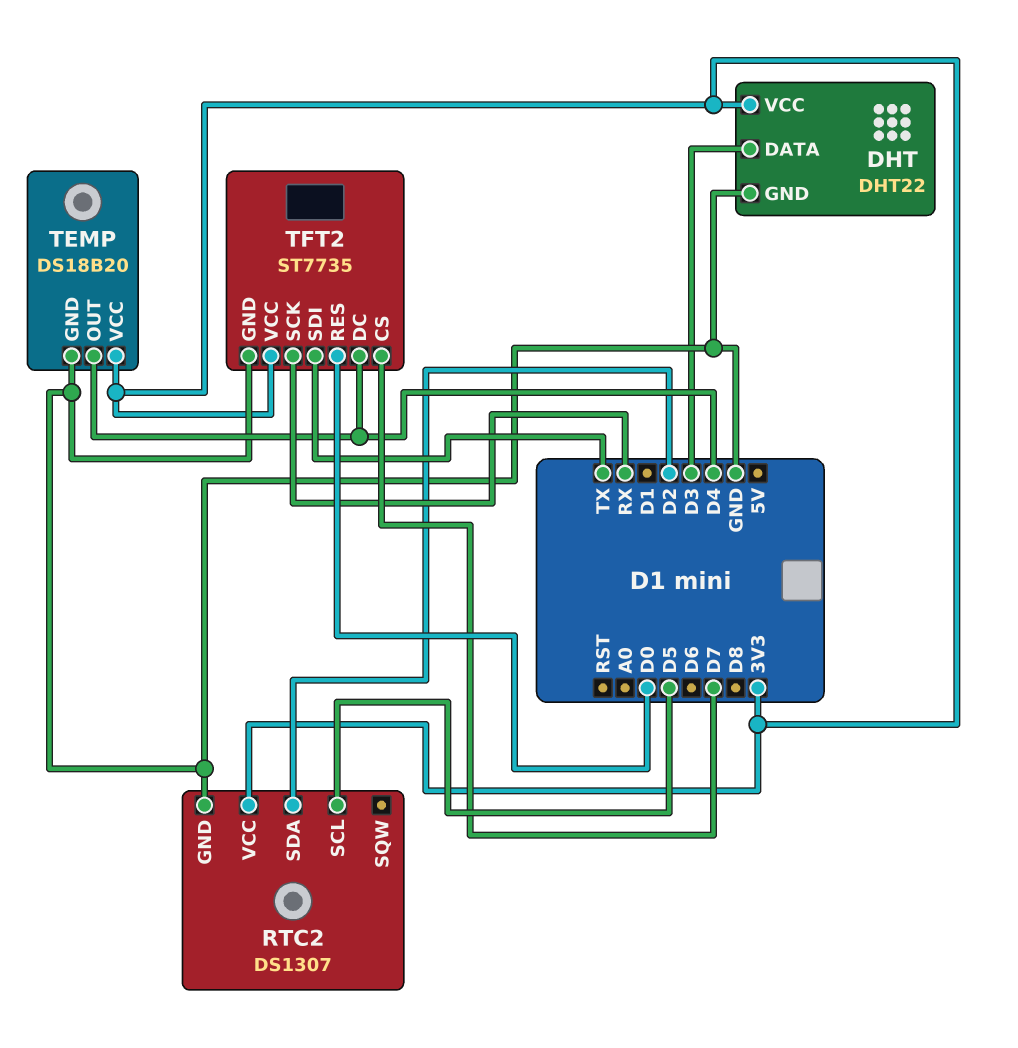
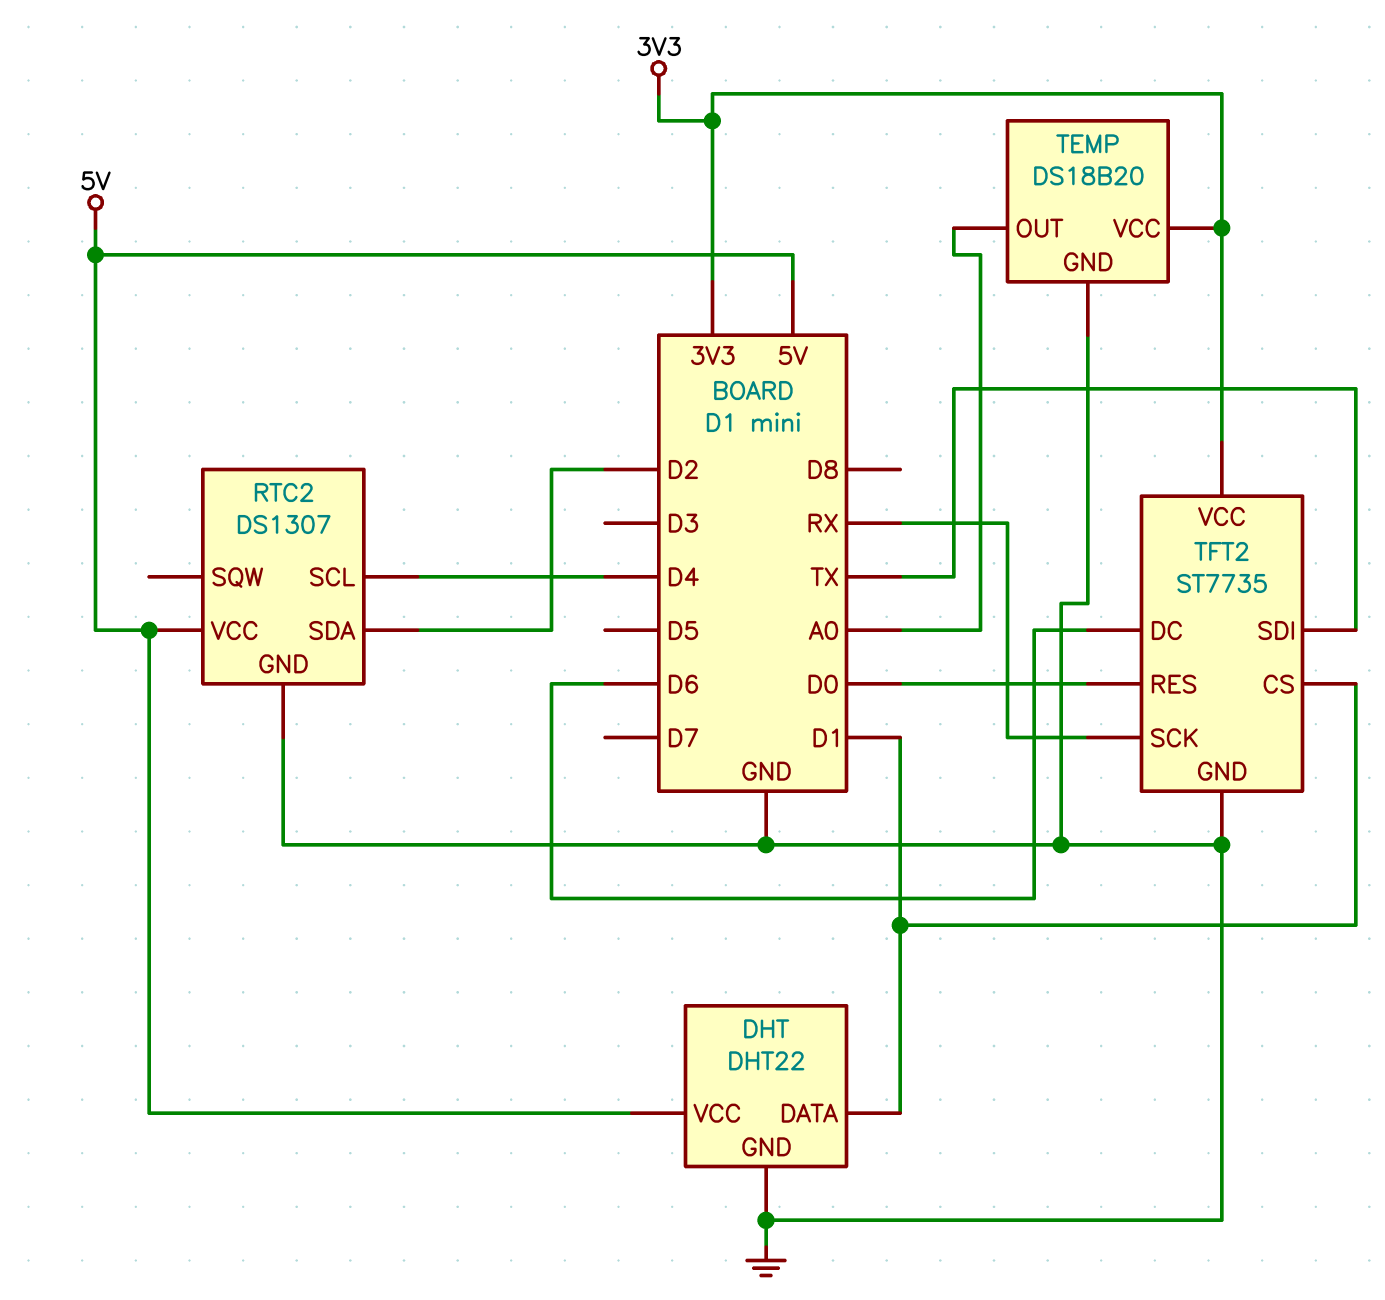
DHT pin DATA: D3 -> D1
DHT pin VCC: 3V3 -> 5V
RTC2 pin SCL: D5 -> D4
RTC2 pin VCC: 3V3 -> 5V
TEMP pin OUT: D4 -> A0
TFT2 pin CS: D7 -> D1
TFT2 pin DC: D4 -> D6

